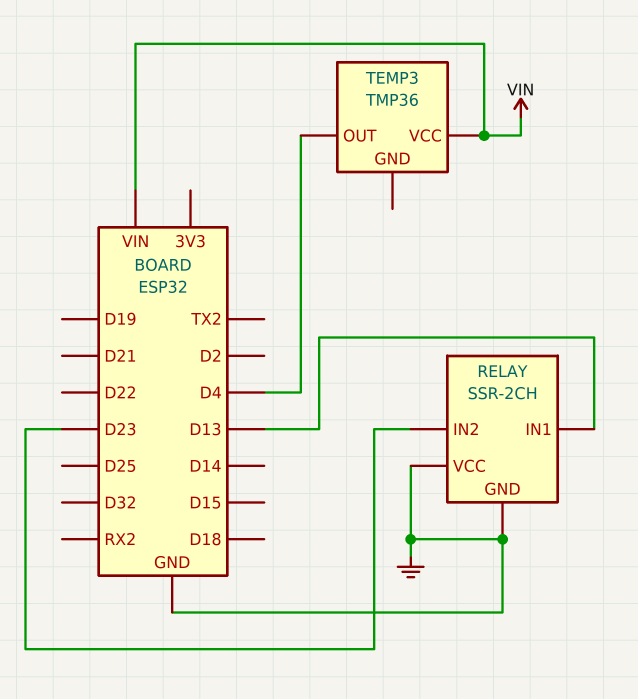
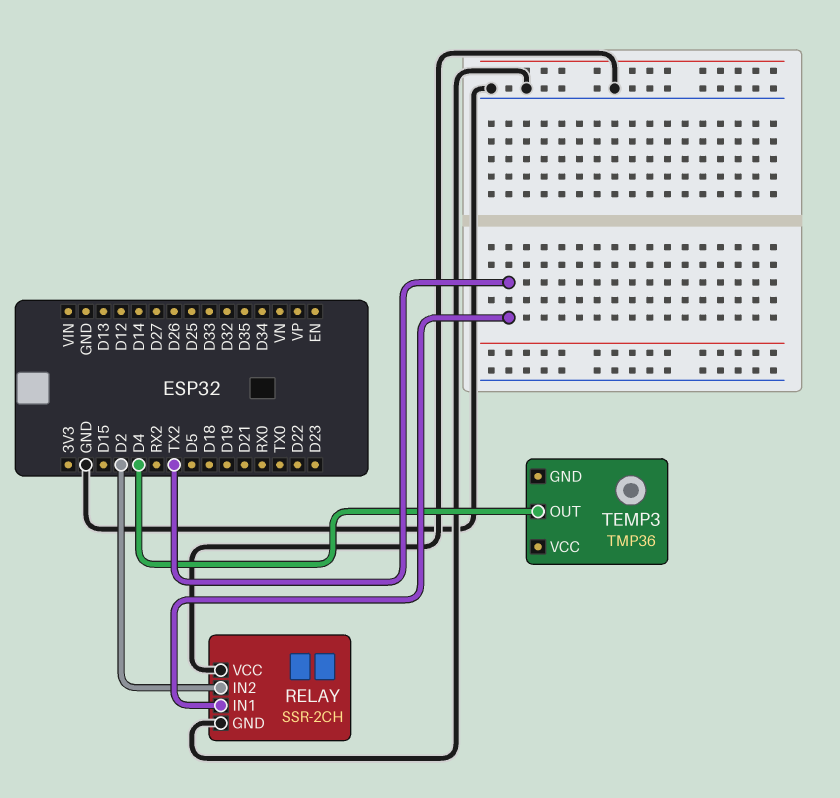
RELAY pin IN1: D13 -> TX2
RELAY pin IN2: D23 -> D2
TEMP3 pin VCC: VIN -> none

